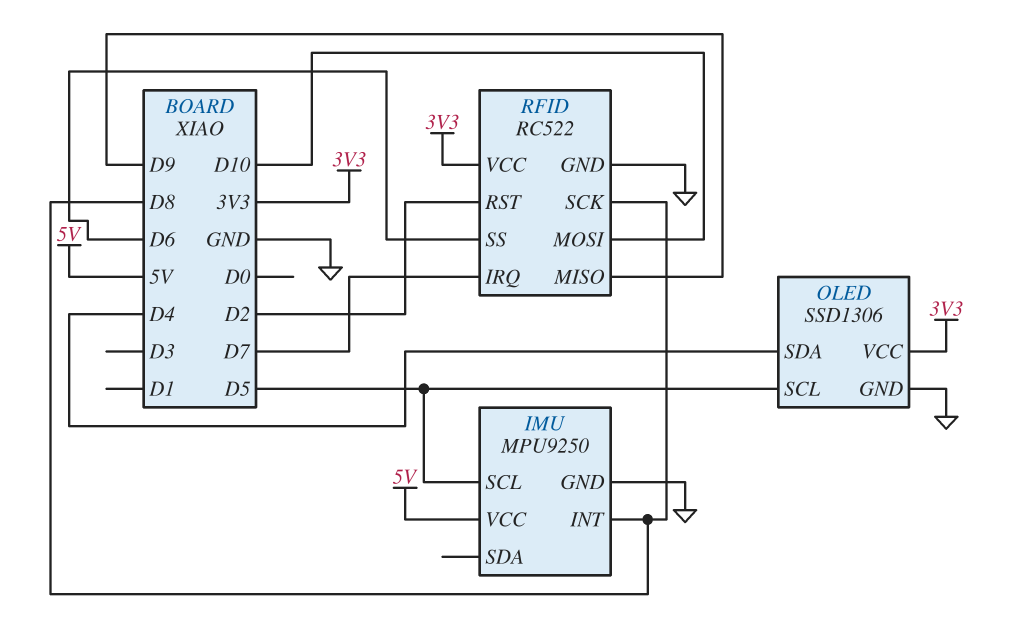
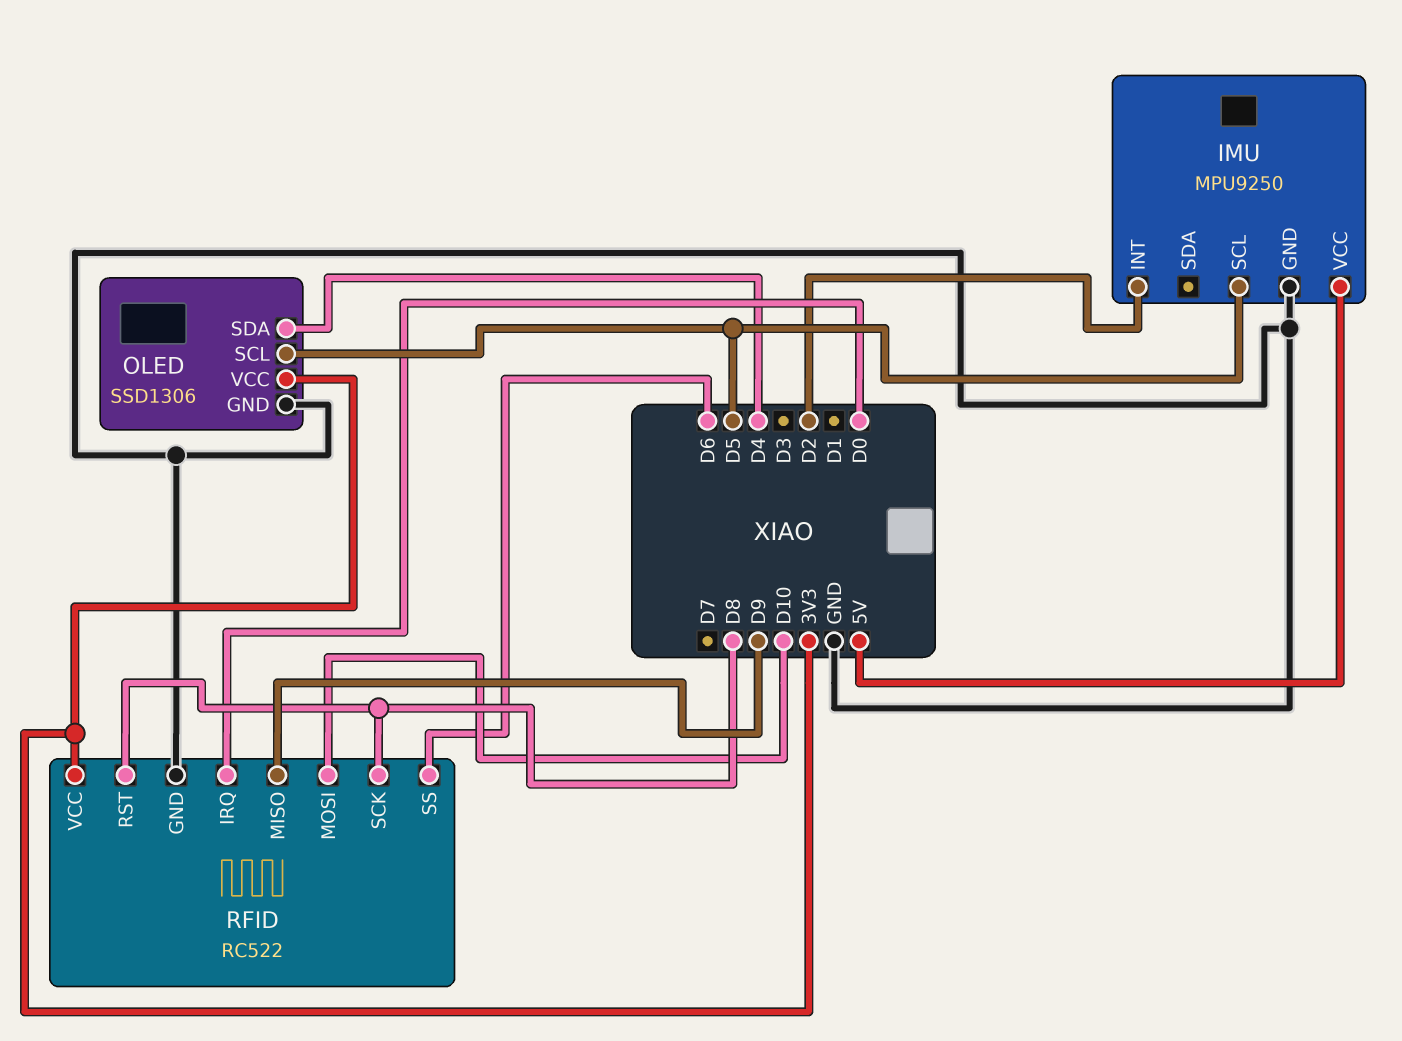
IMU pin INT: D8 -> D2
RFID pin IRQ: D7 -> D0
RFID pin RST: D2 -> D8

